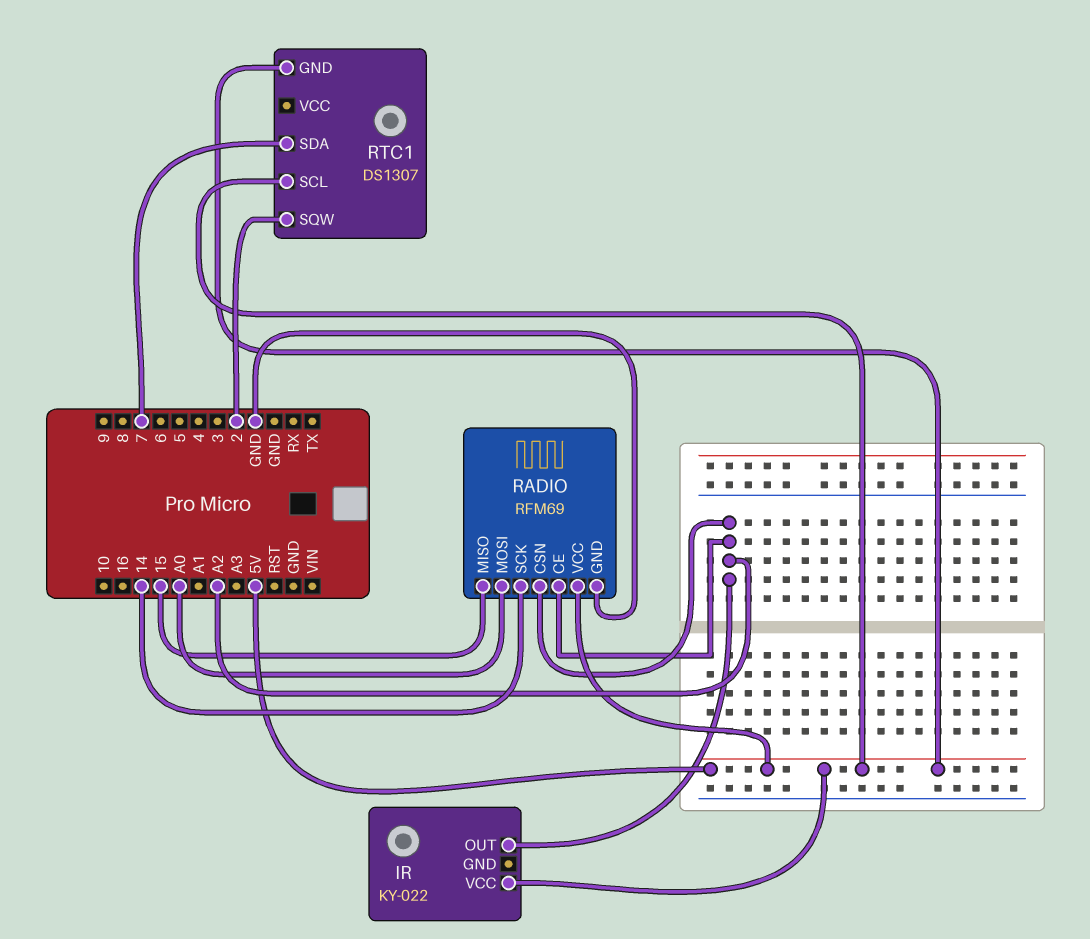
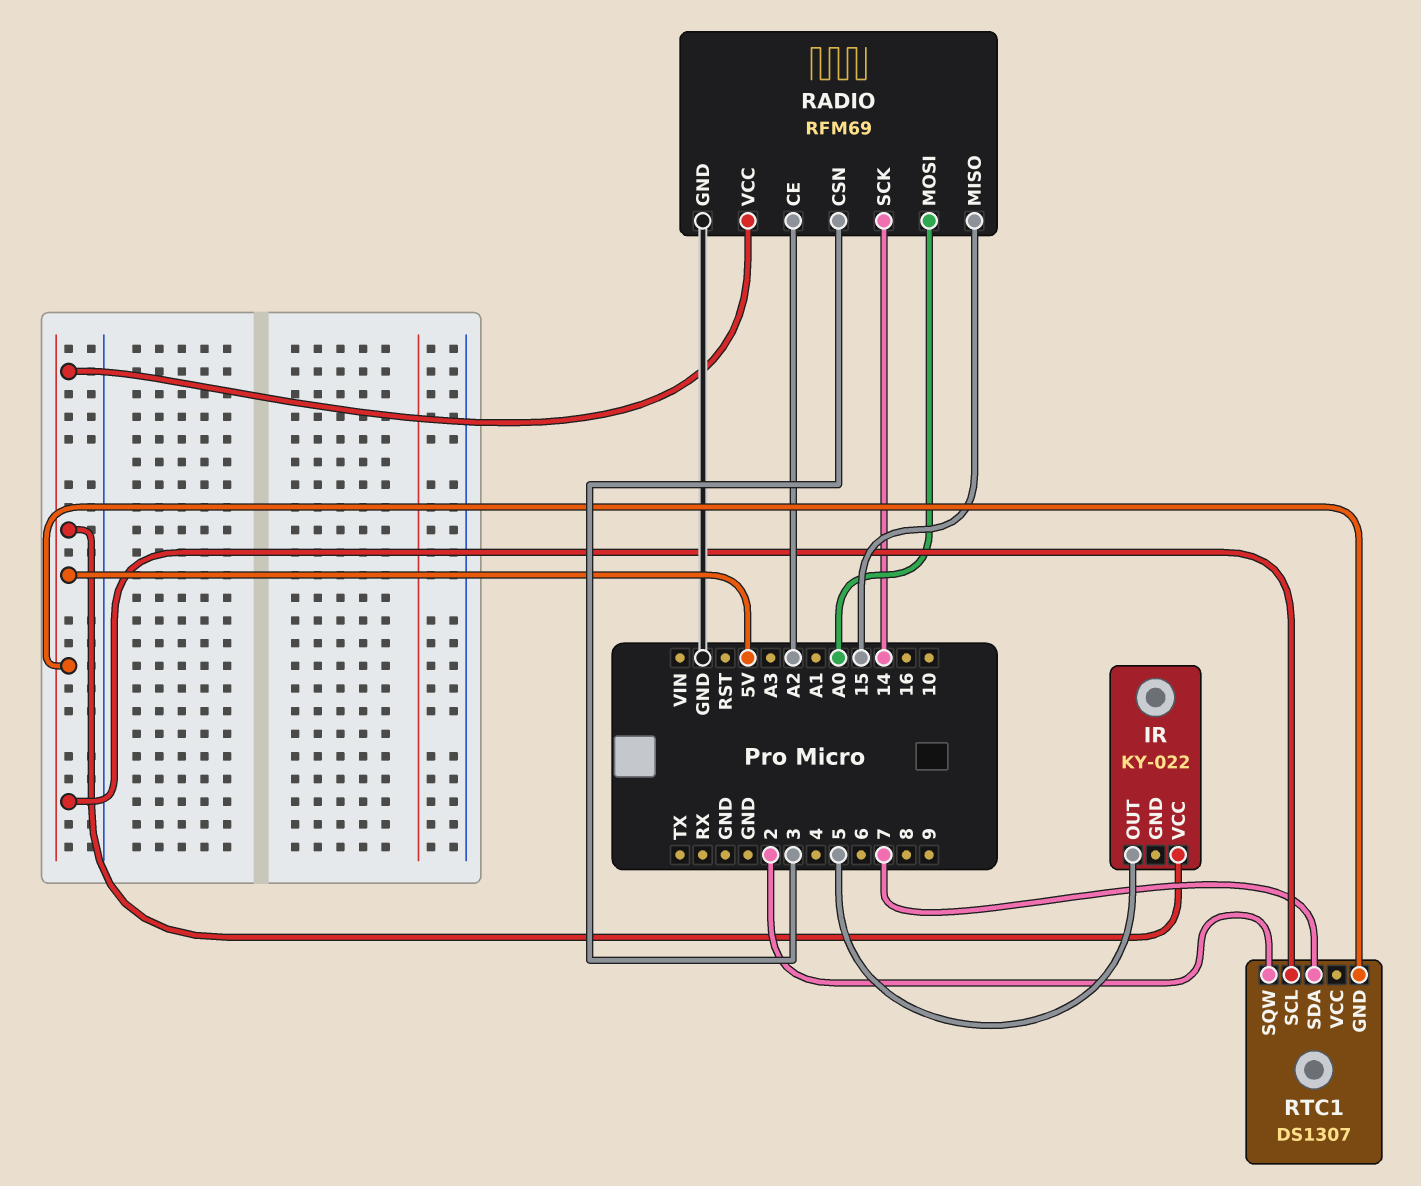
IR pin OUT: A2 -> 5
RADIO pin CSN: A2 -> 3

